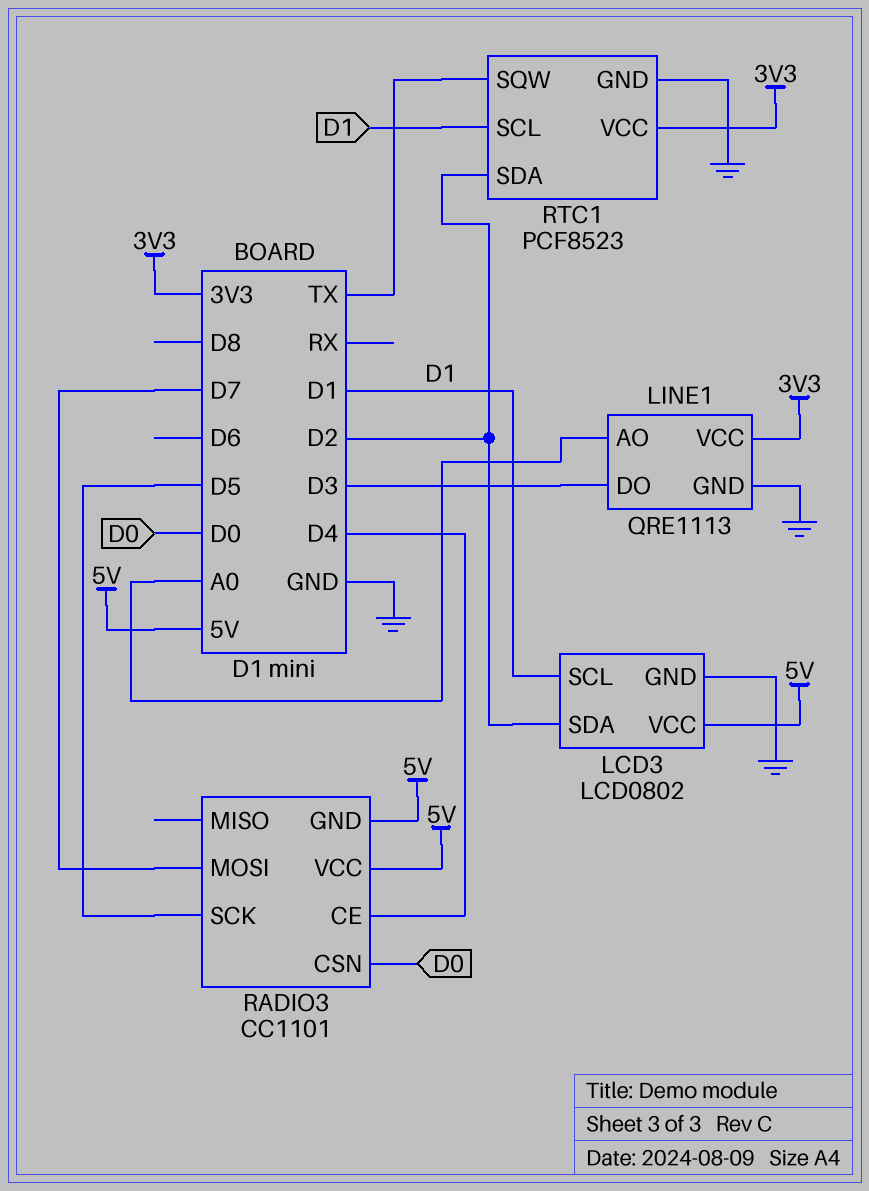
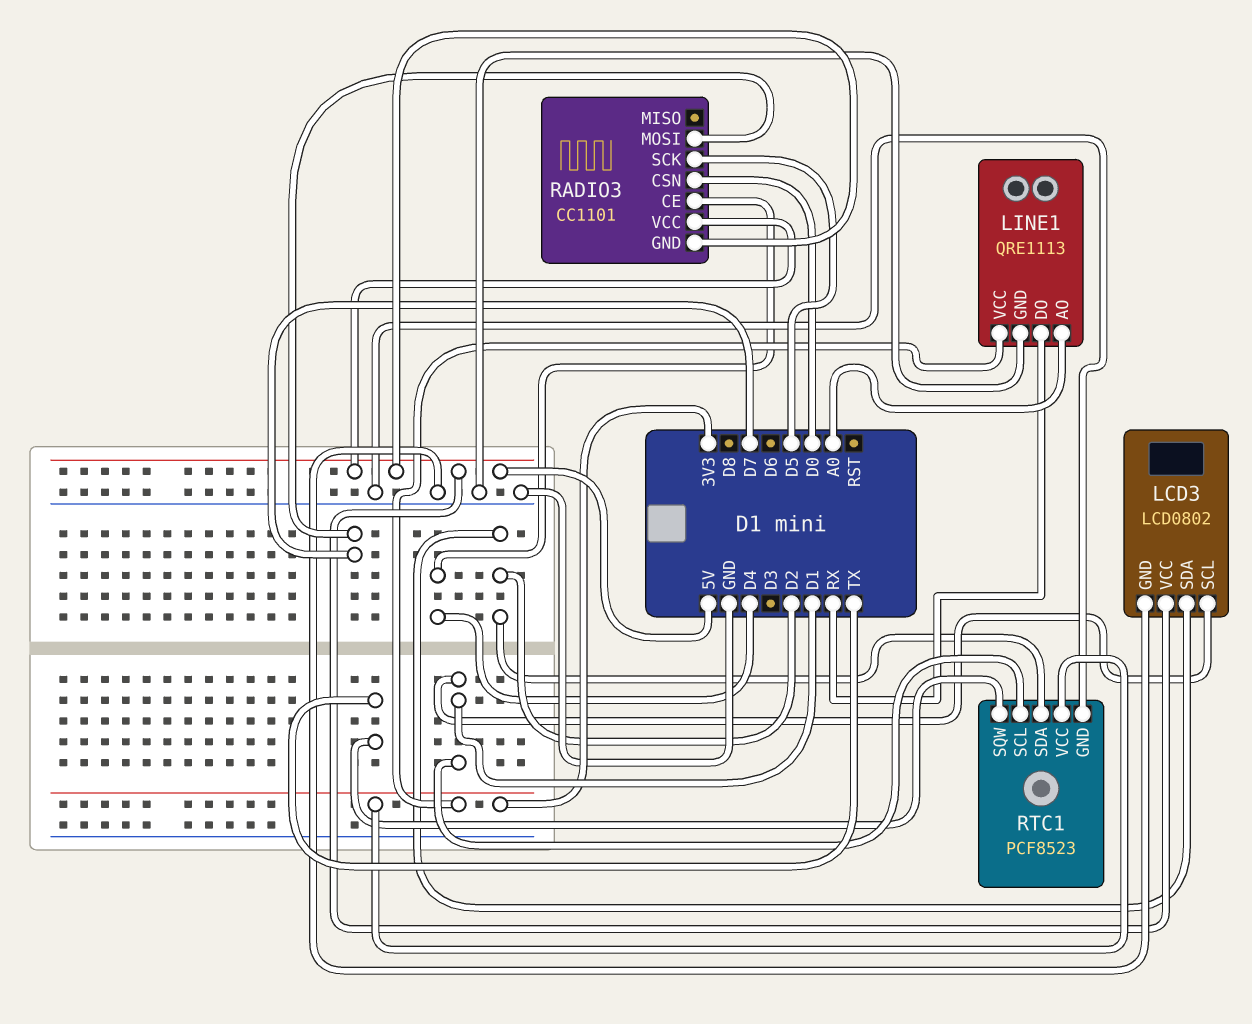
LINE1 pin DO: D3 -> RX

